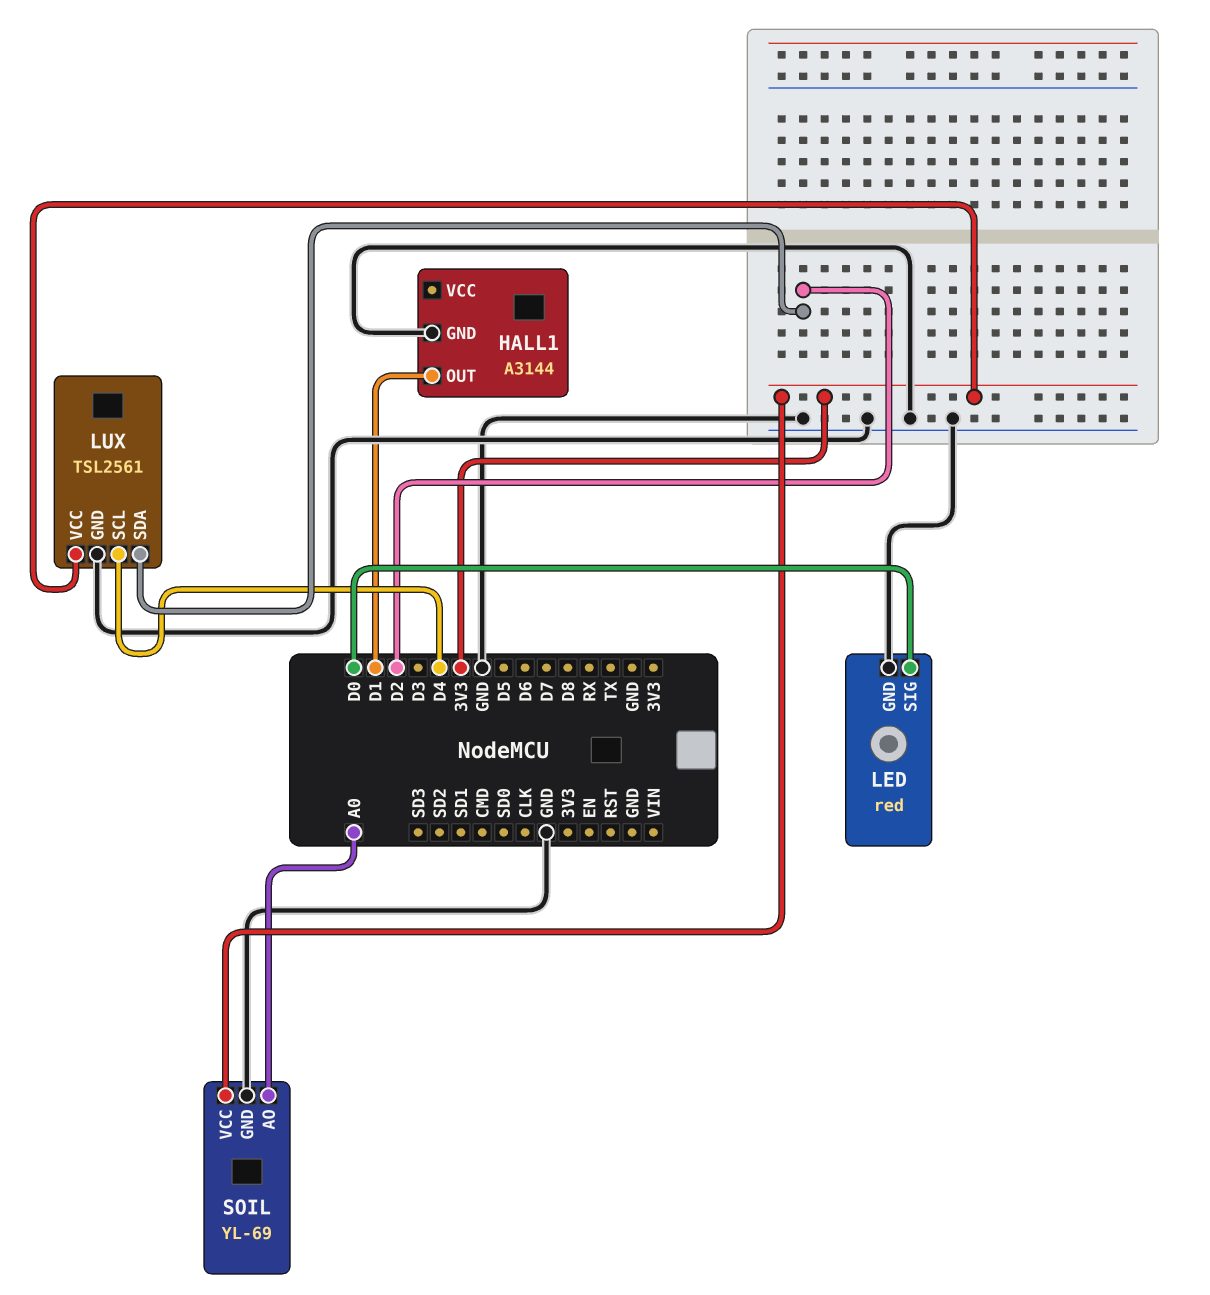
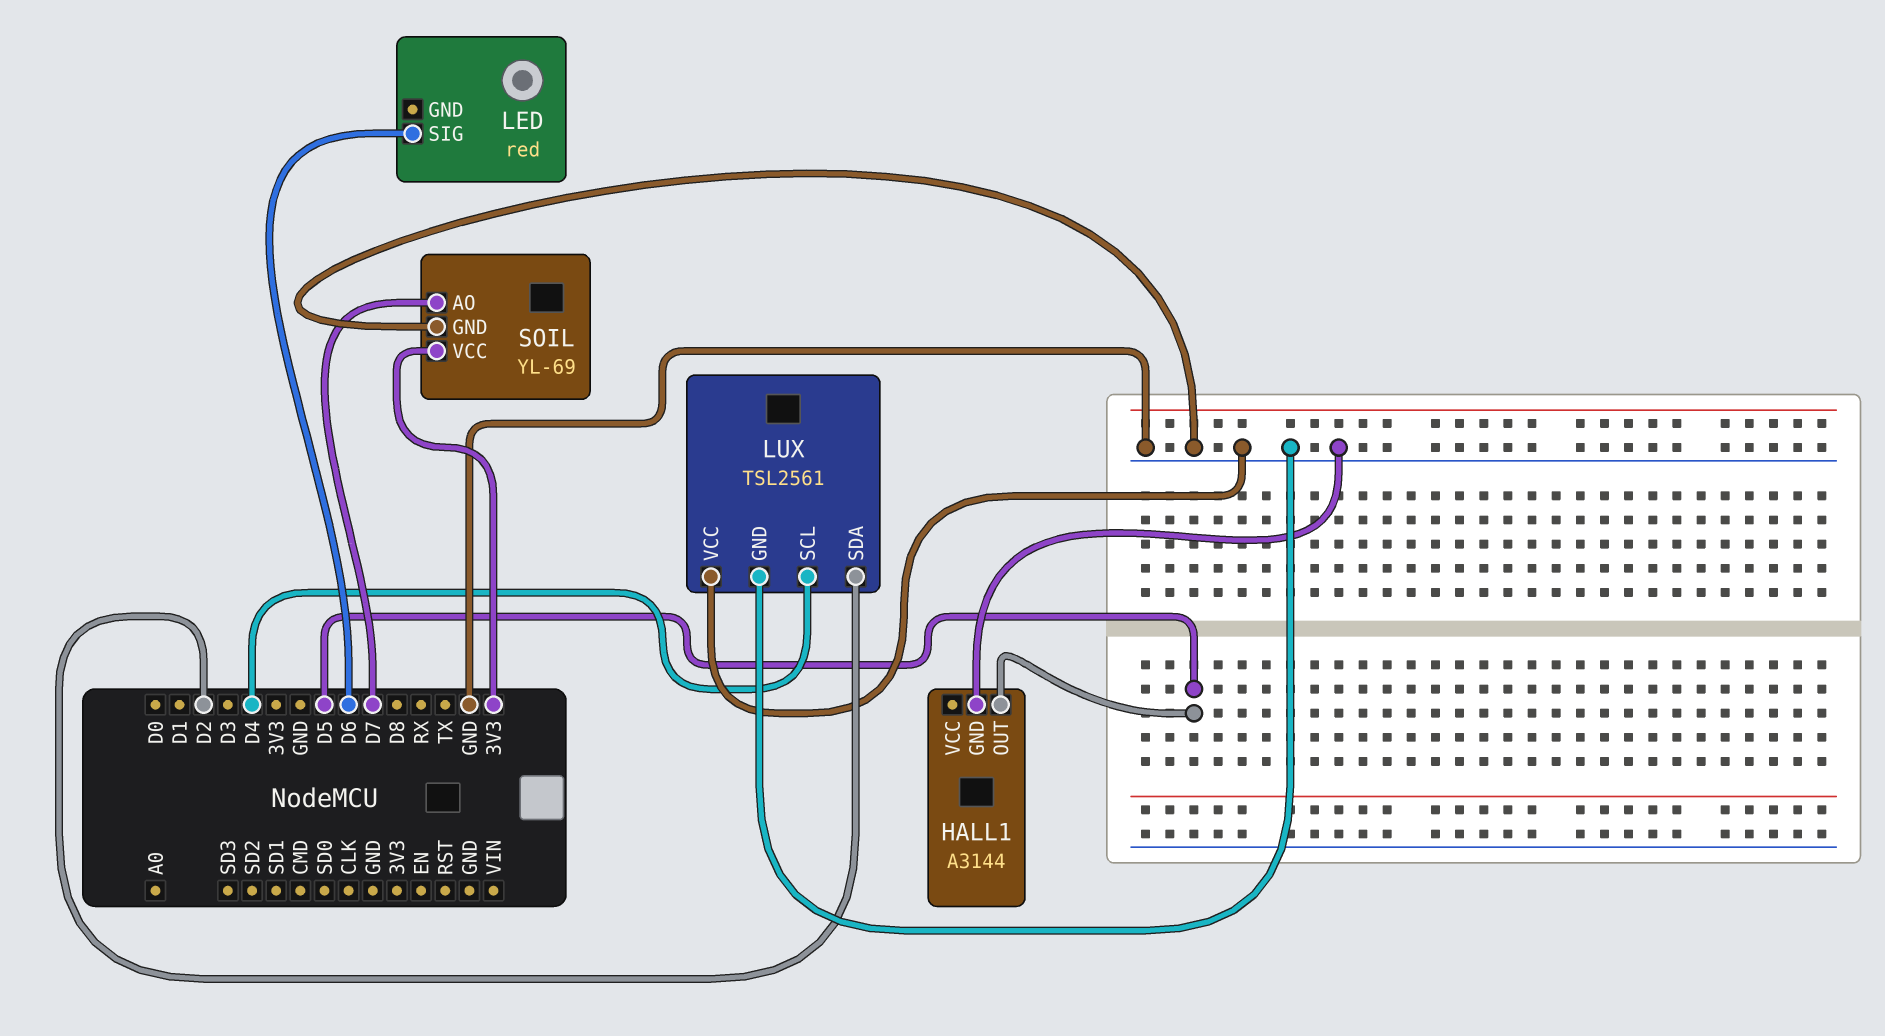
HALL1 pin OUT: D1 -> D5
LED pin GND: GND -> none
LED pin SIG: D0 -> D6
LUX pin VCC: 3V3 -> GND
SOIL pin AO: A0 -> D7

